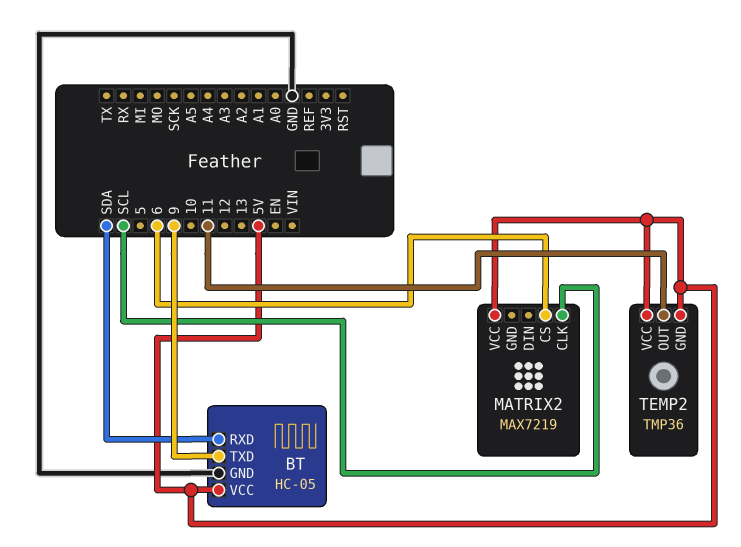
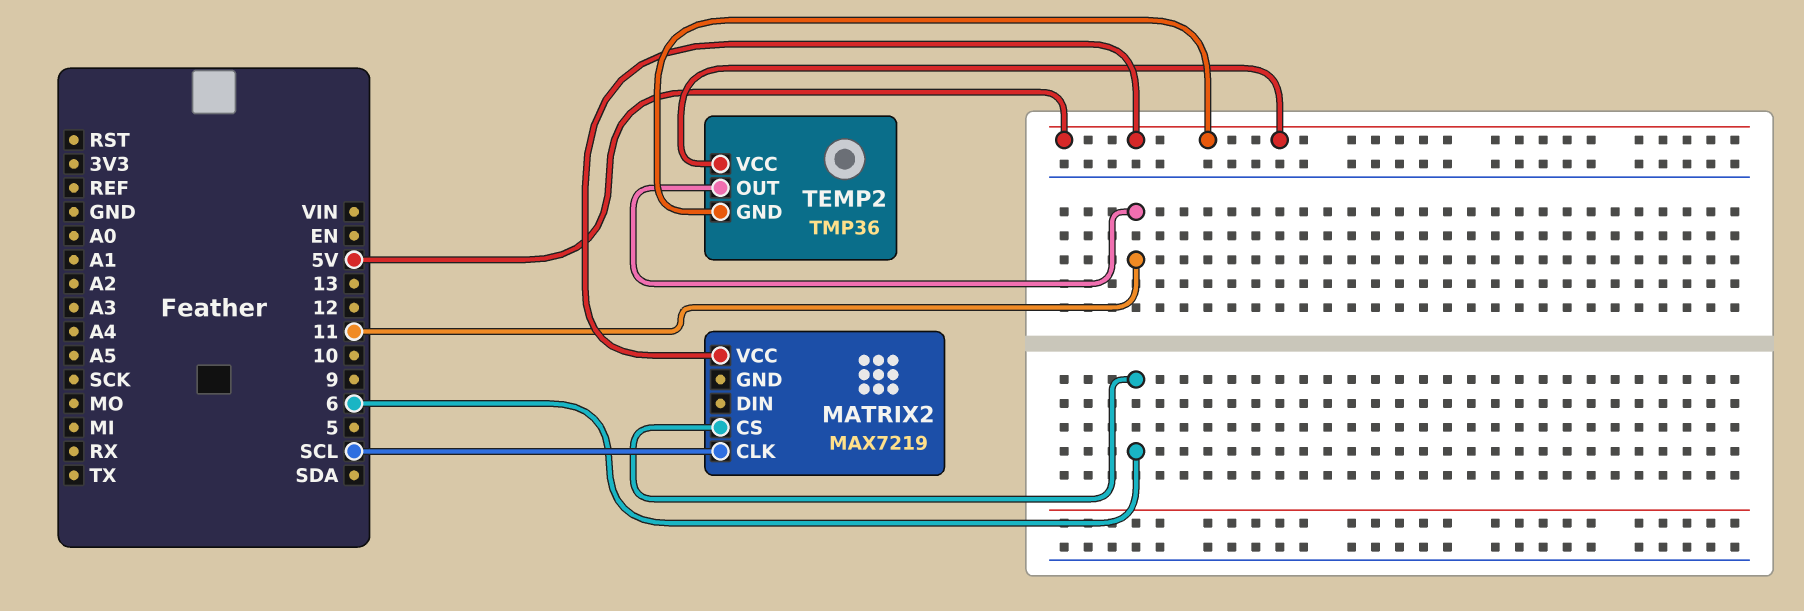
BT: HC-05 -> none
BT pin GND: GND -> none
BT pin RXD: SDA -> none
BT pin TXD: 9 -> none
BT pin VCC: 5V -> none

